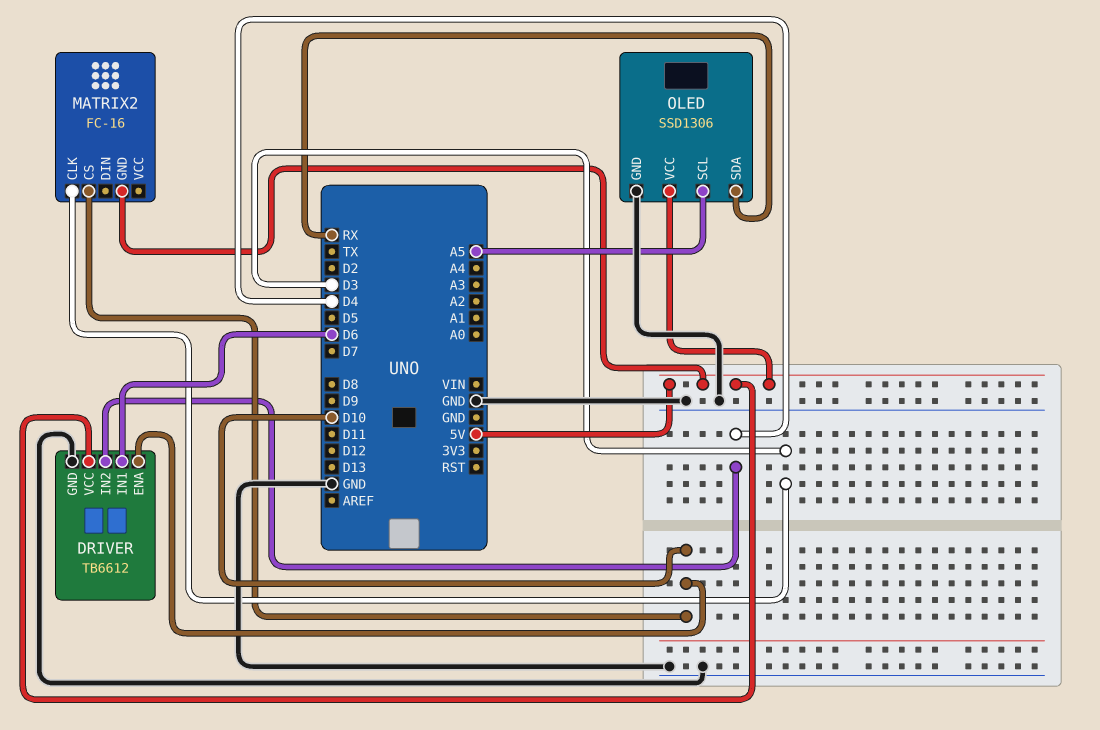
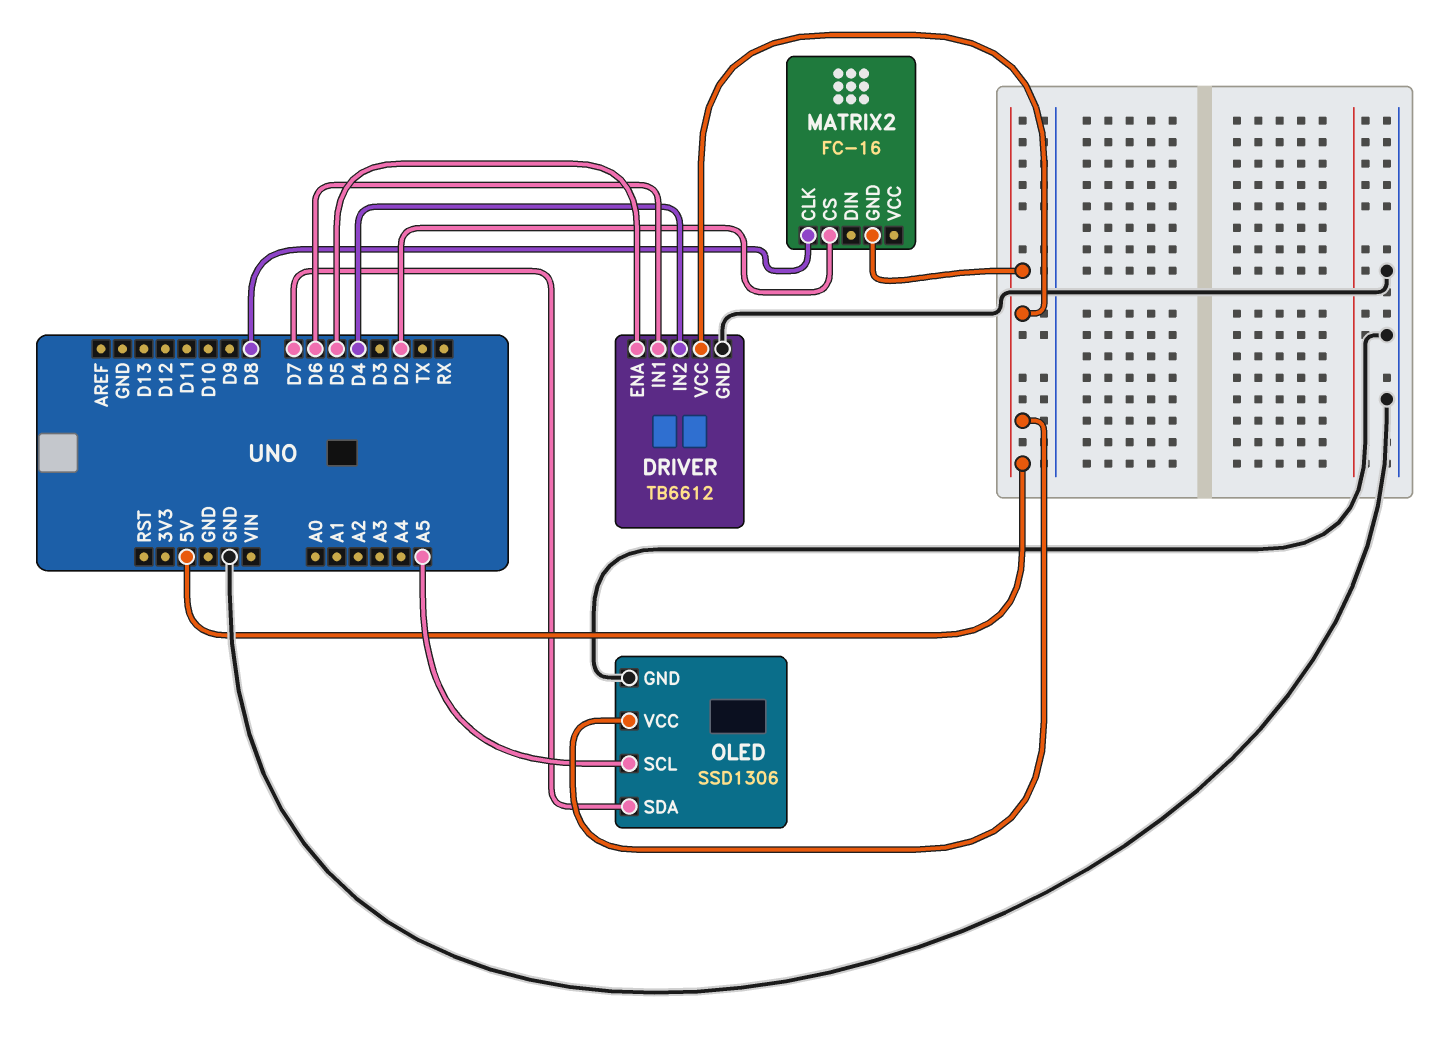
DRIVER pin ENA: D10 -> D5
MATRIX2 pin CLK: D3 -> D8
MATRIX2 pin CS: D10 -> D2
OLED pin SDA: RX -> D7

